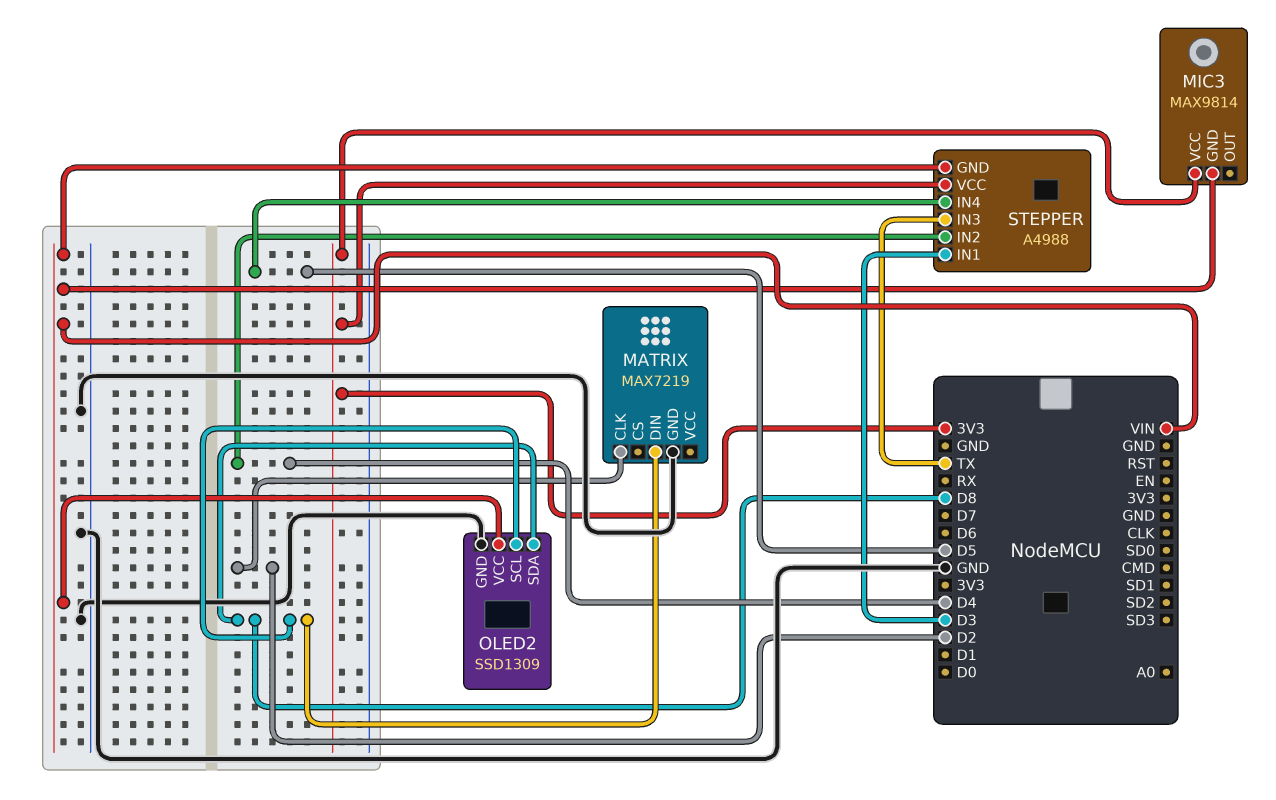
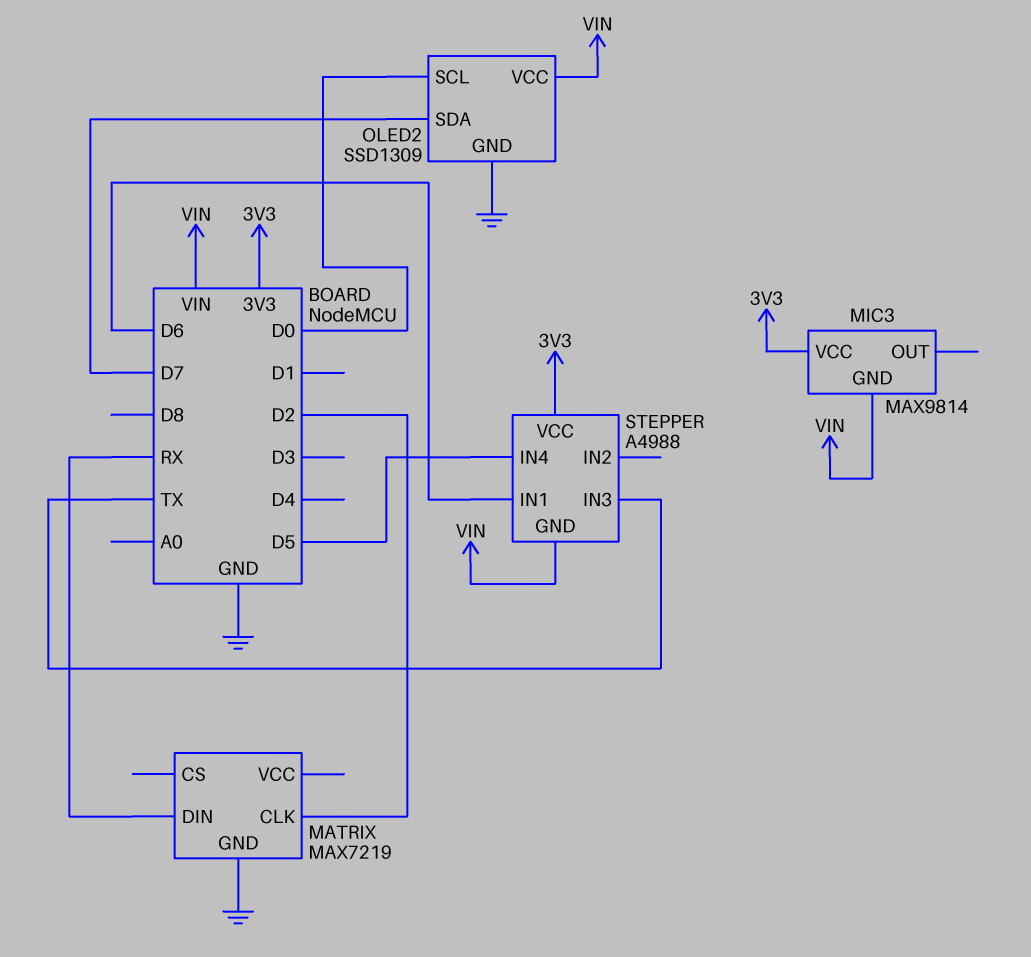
MATRIX pin DIN: D8 -> RX
OLED2 pin SCL: D8 -> D0
OLED2 pin SDA: D8 -> D7
STEPPER pin IN1: D3 -> D6
STEPPER pin IN2: D4 -> none

